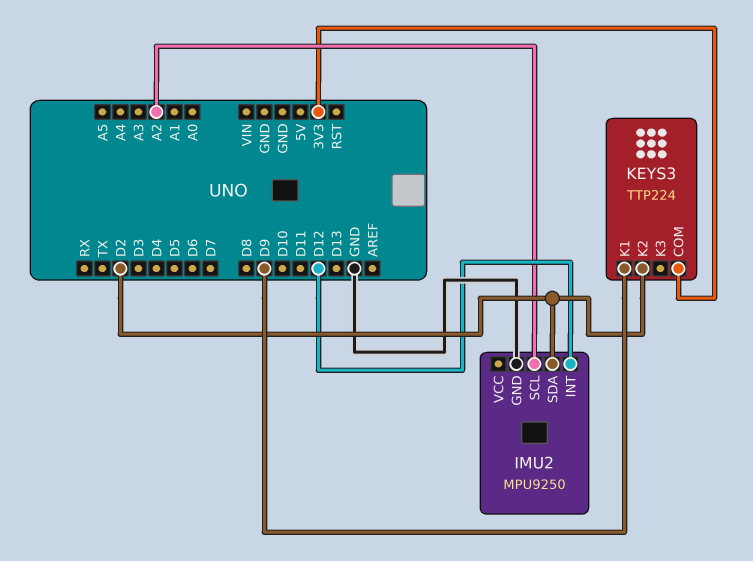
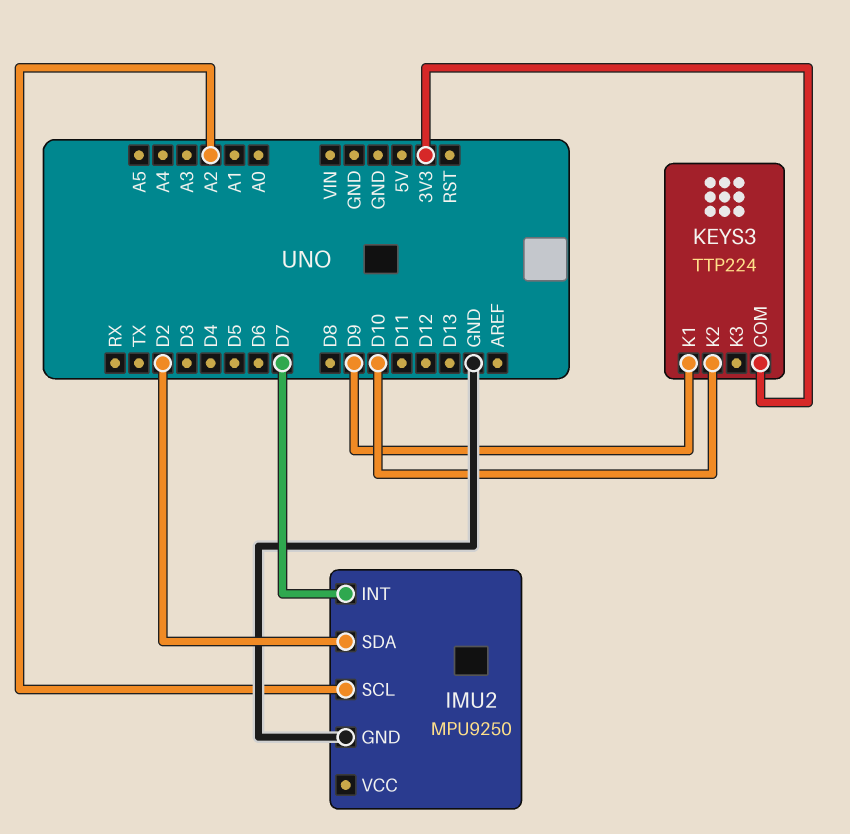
IMU2 pin INT: D12 -> D7
KEYS3 pin K2: D2 -> D10

